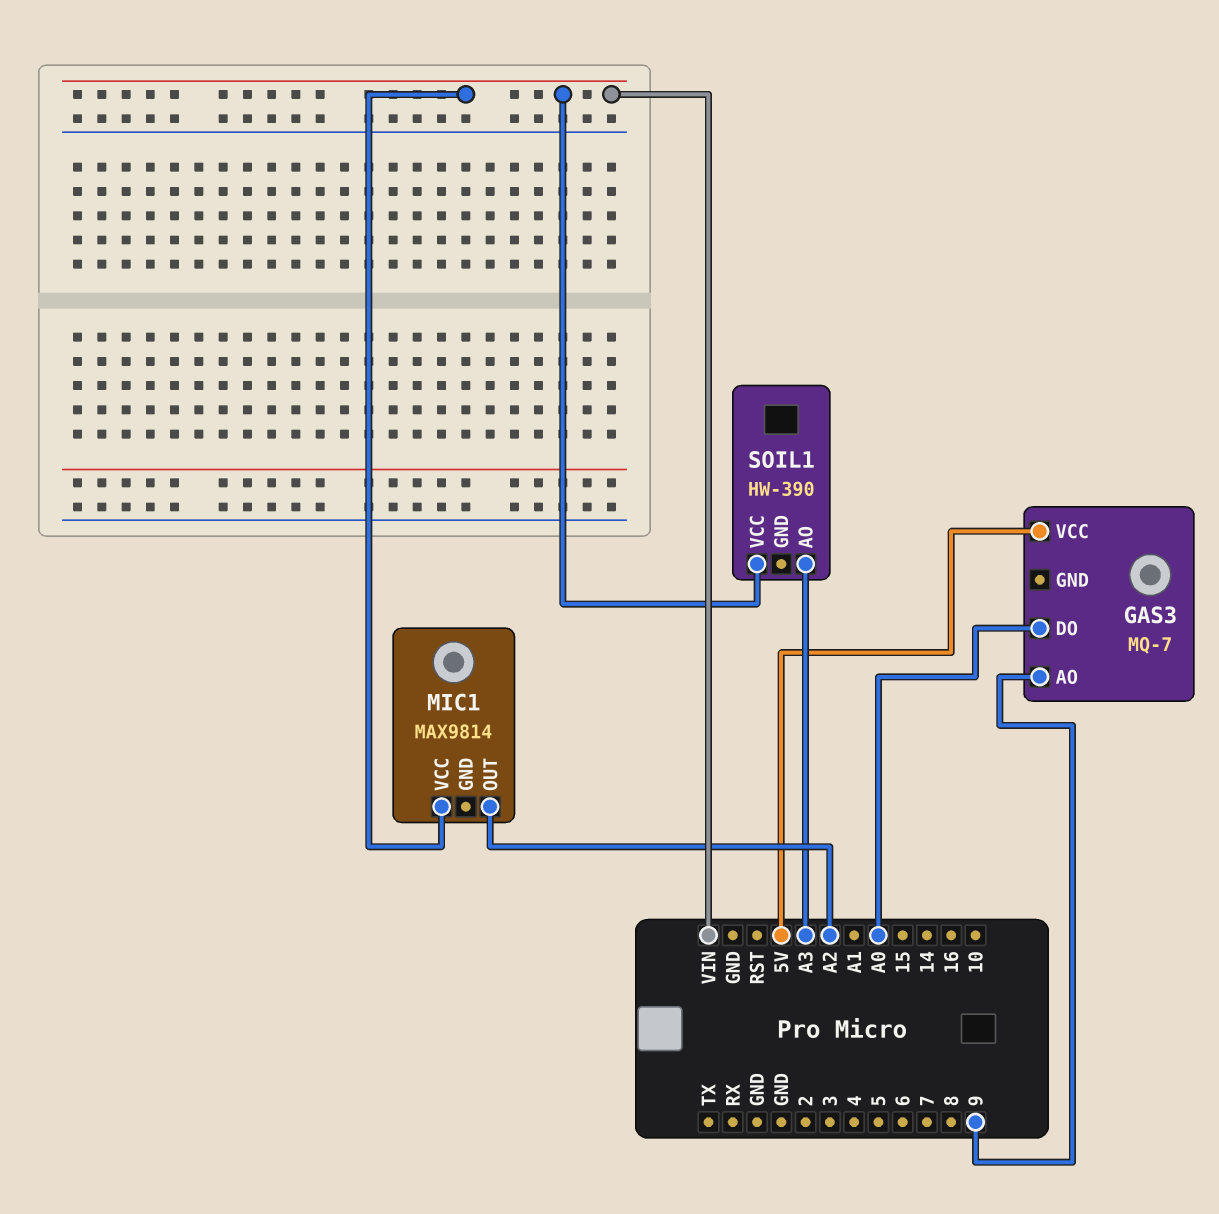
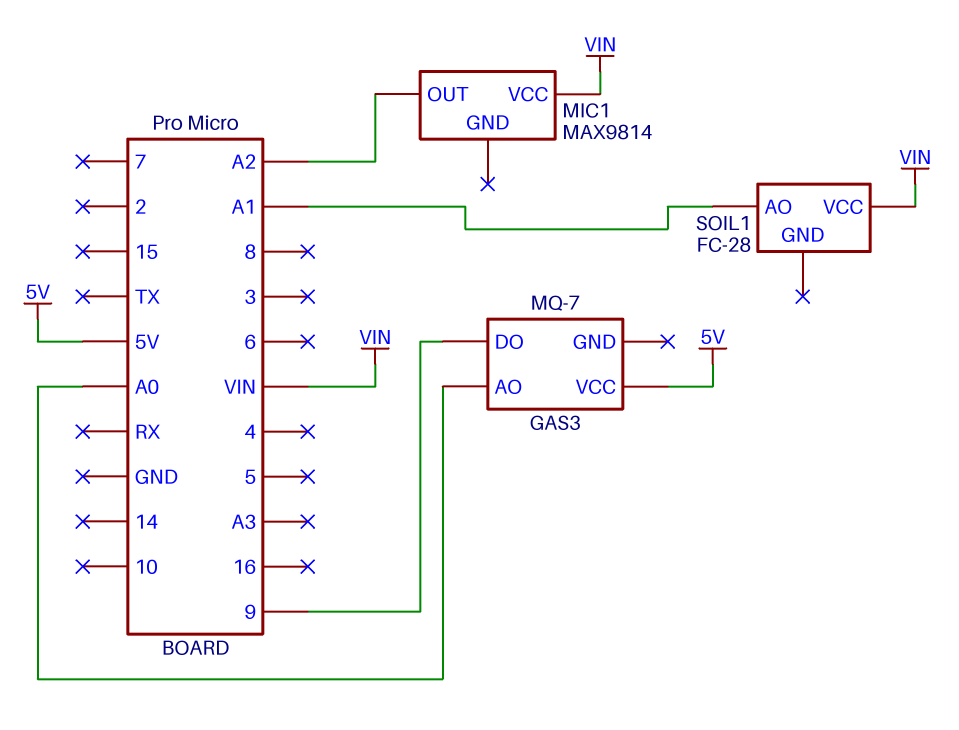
GAS3 pin AO: 9 -> A0
GAS3 pin DO: A0 -> 9
SOIL1: HW-390 -> FC-28
SOIL1 pin AO: A3 -> A1

